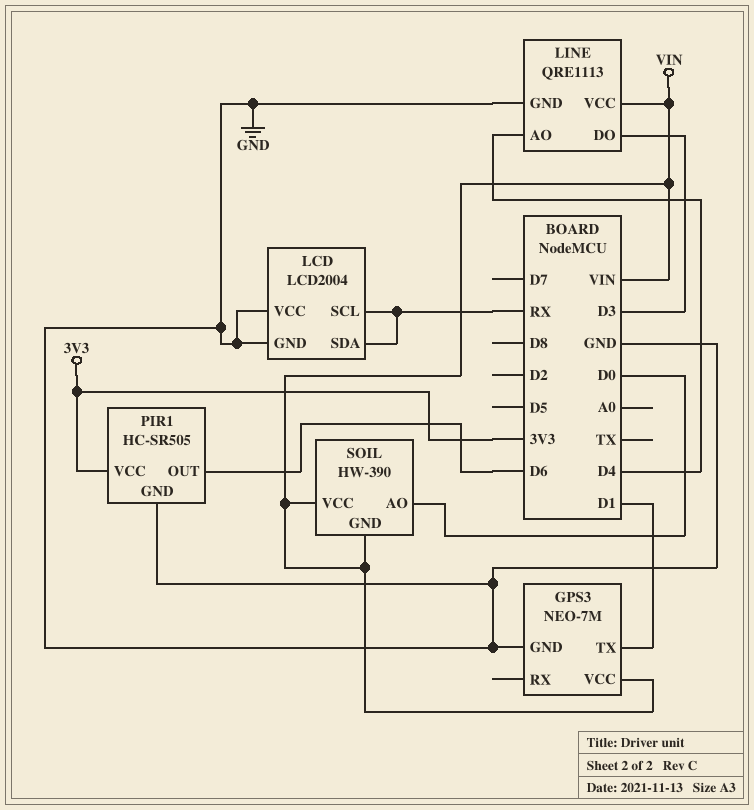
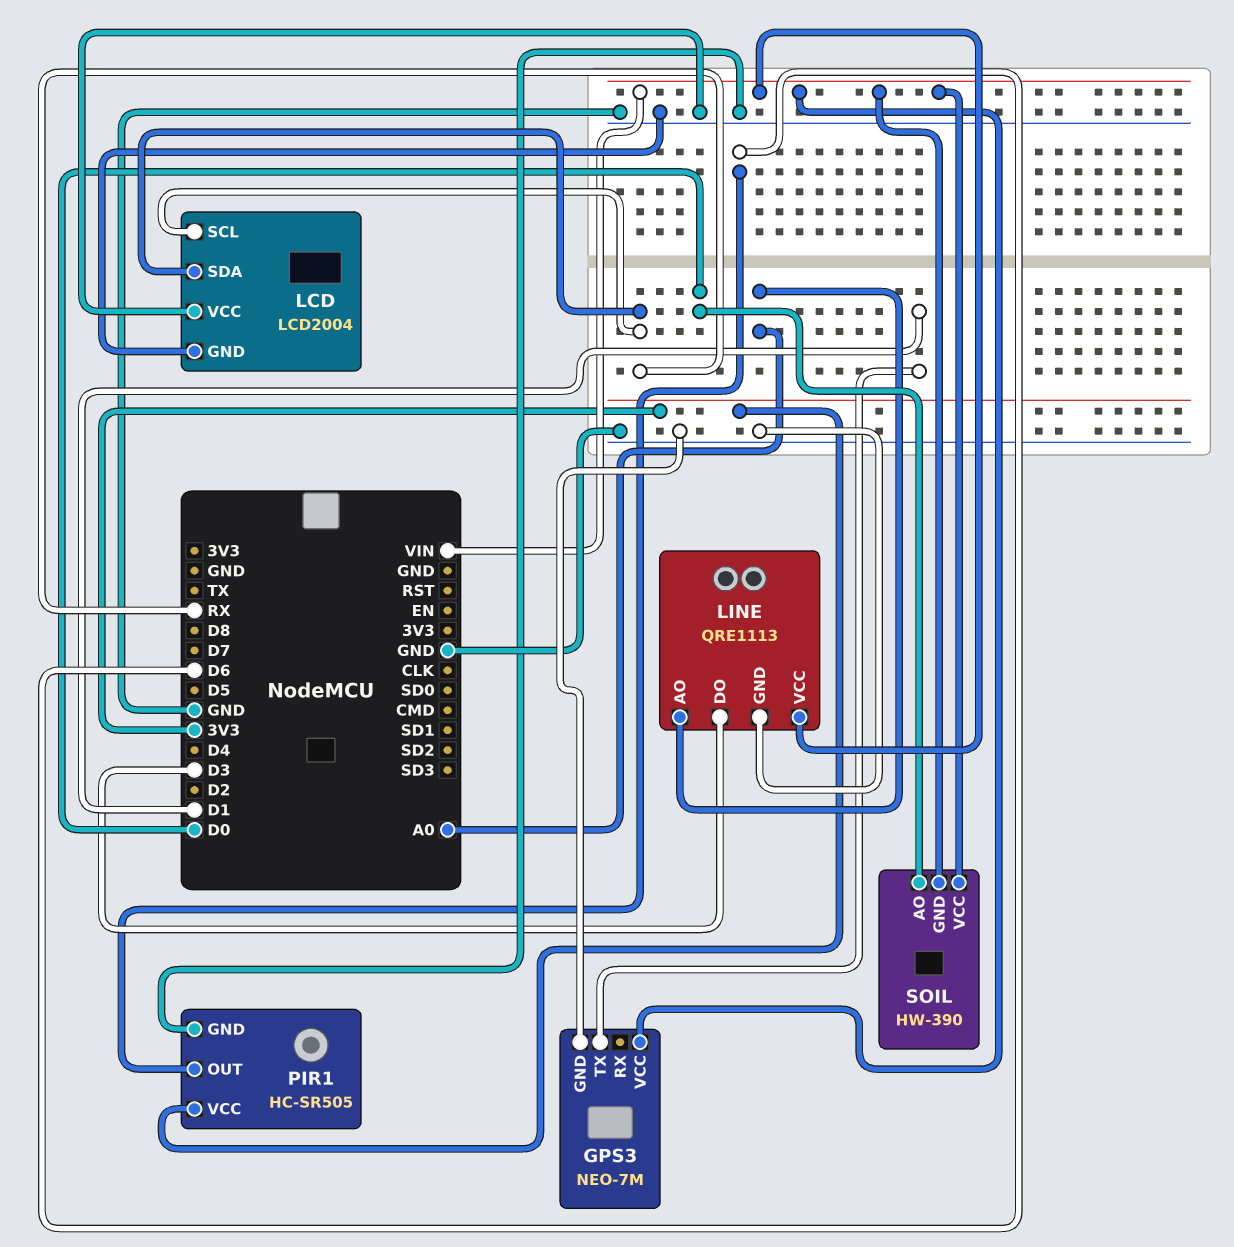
LINE pin AO: D4 -> A0

